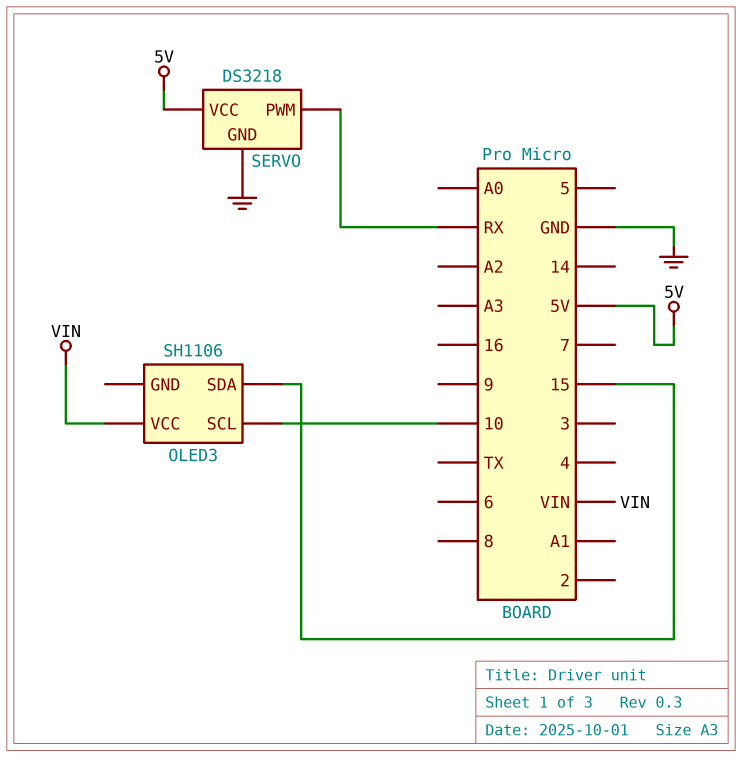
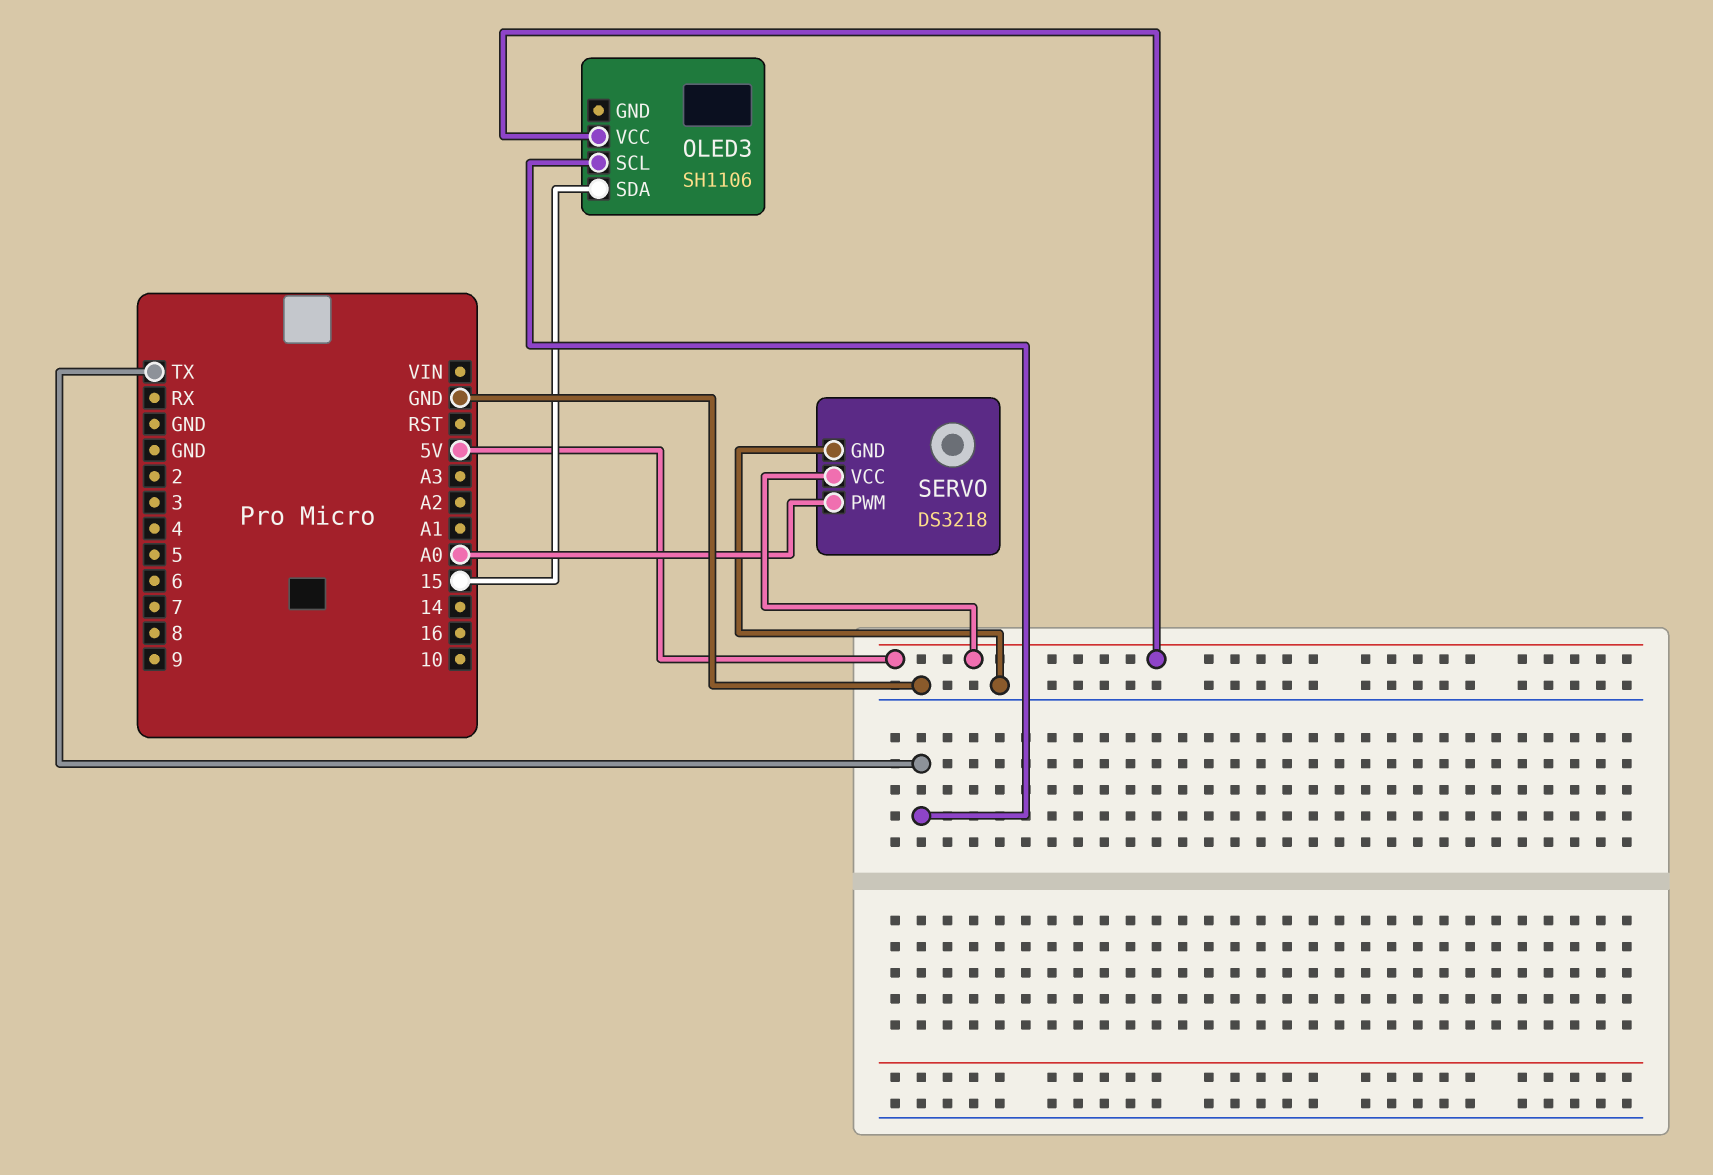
OLED3 pin SCL: 10 -> TX
OLED3 pin VCC: VIN -> 5V
SERVO pin PWM: RX -> A0

